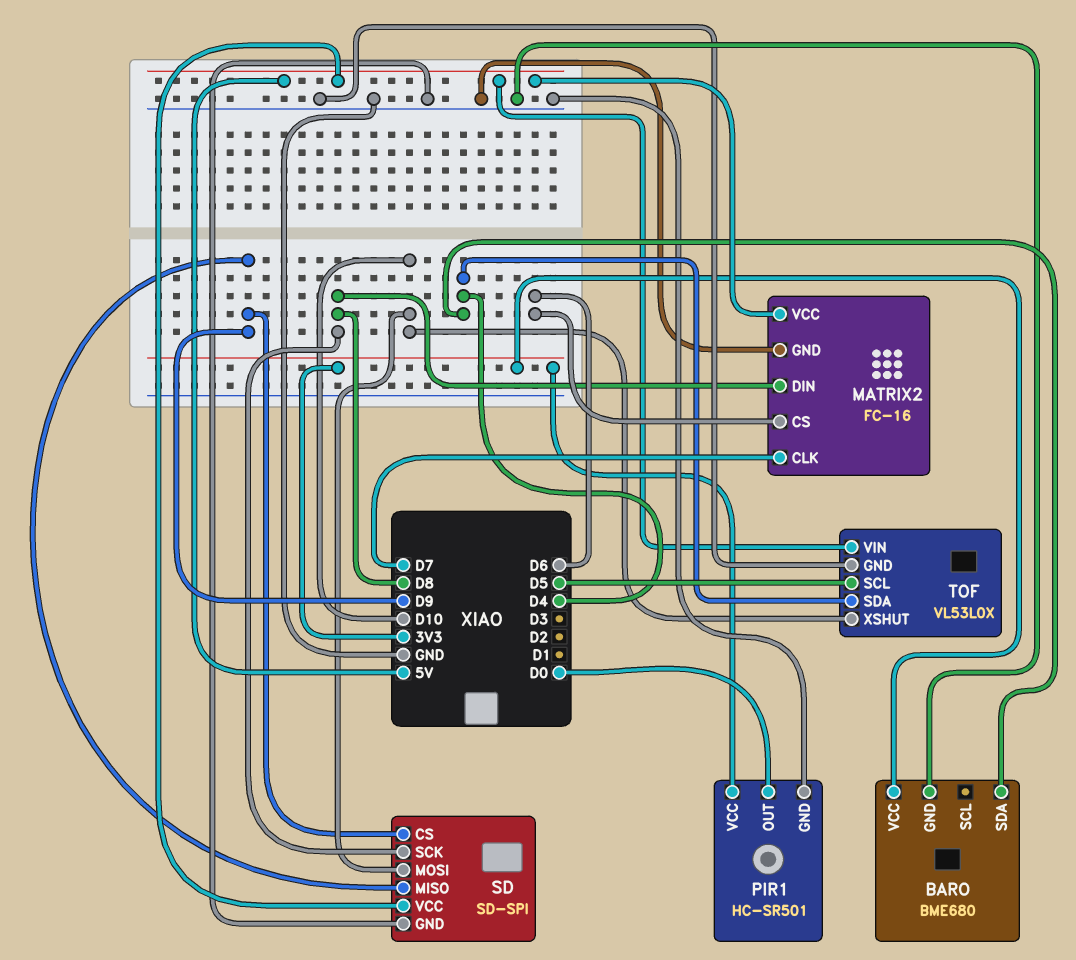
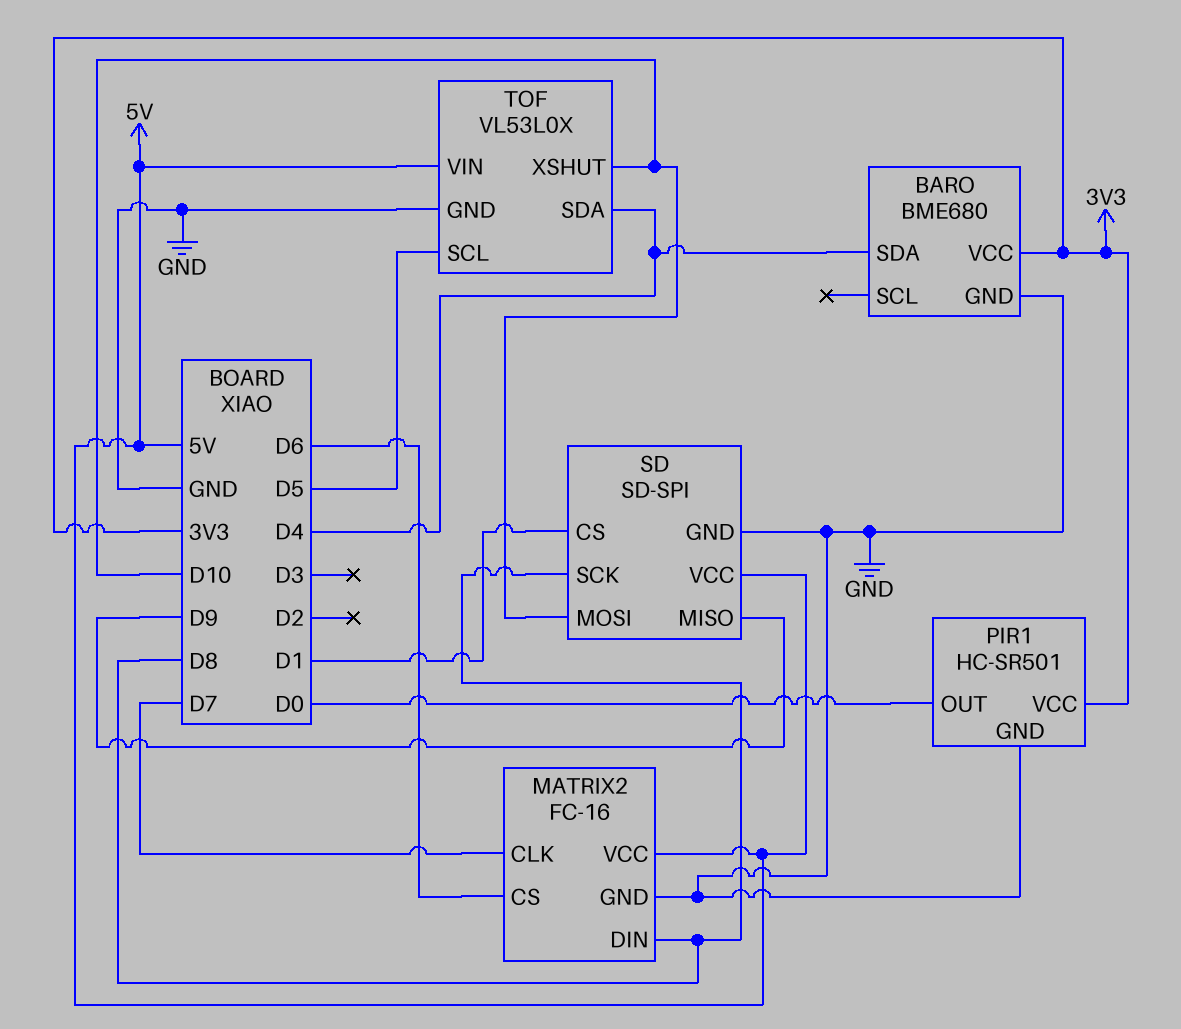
SD pin CS: D9 -> D1

